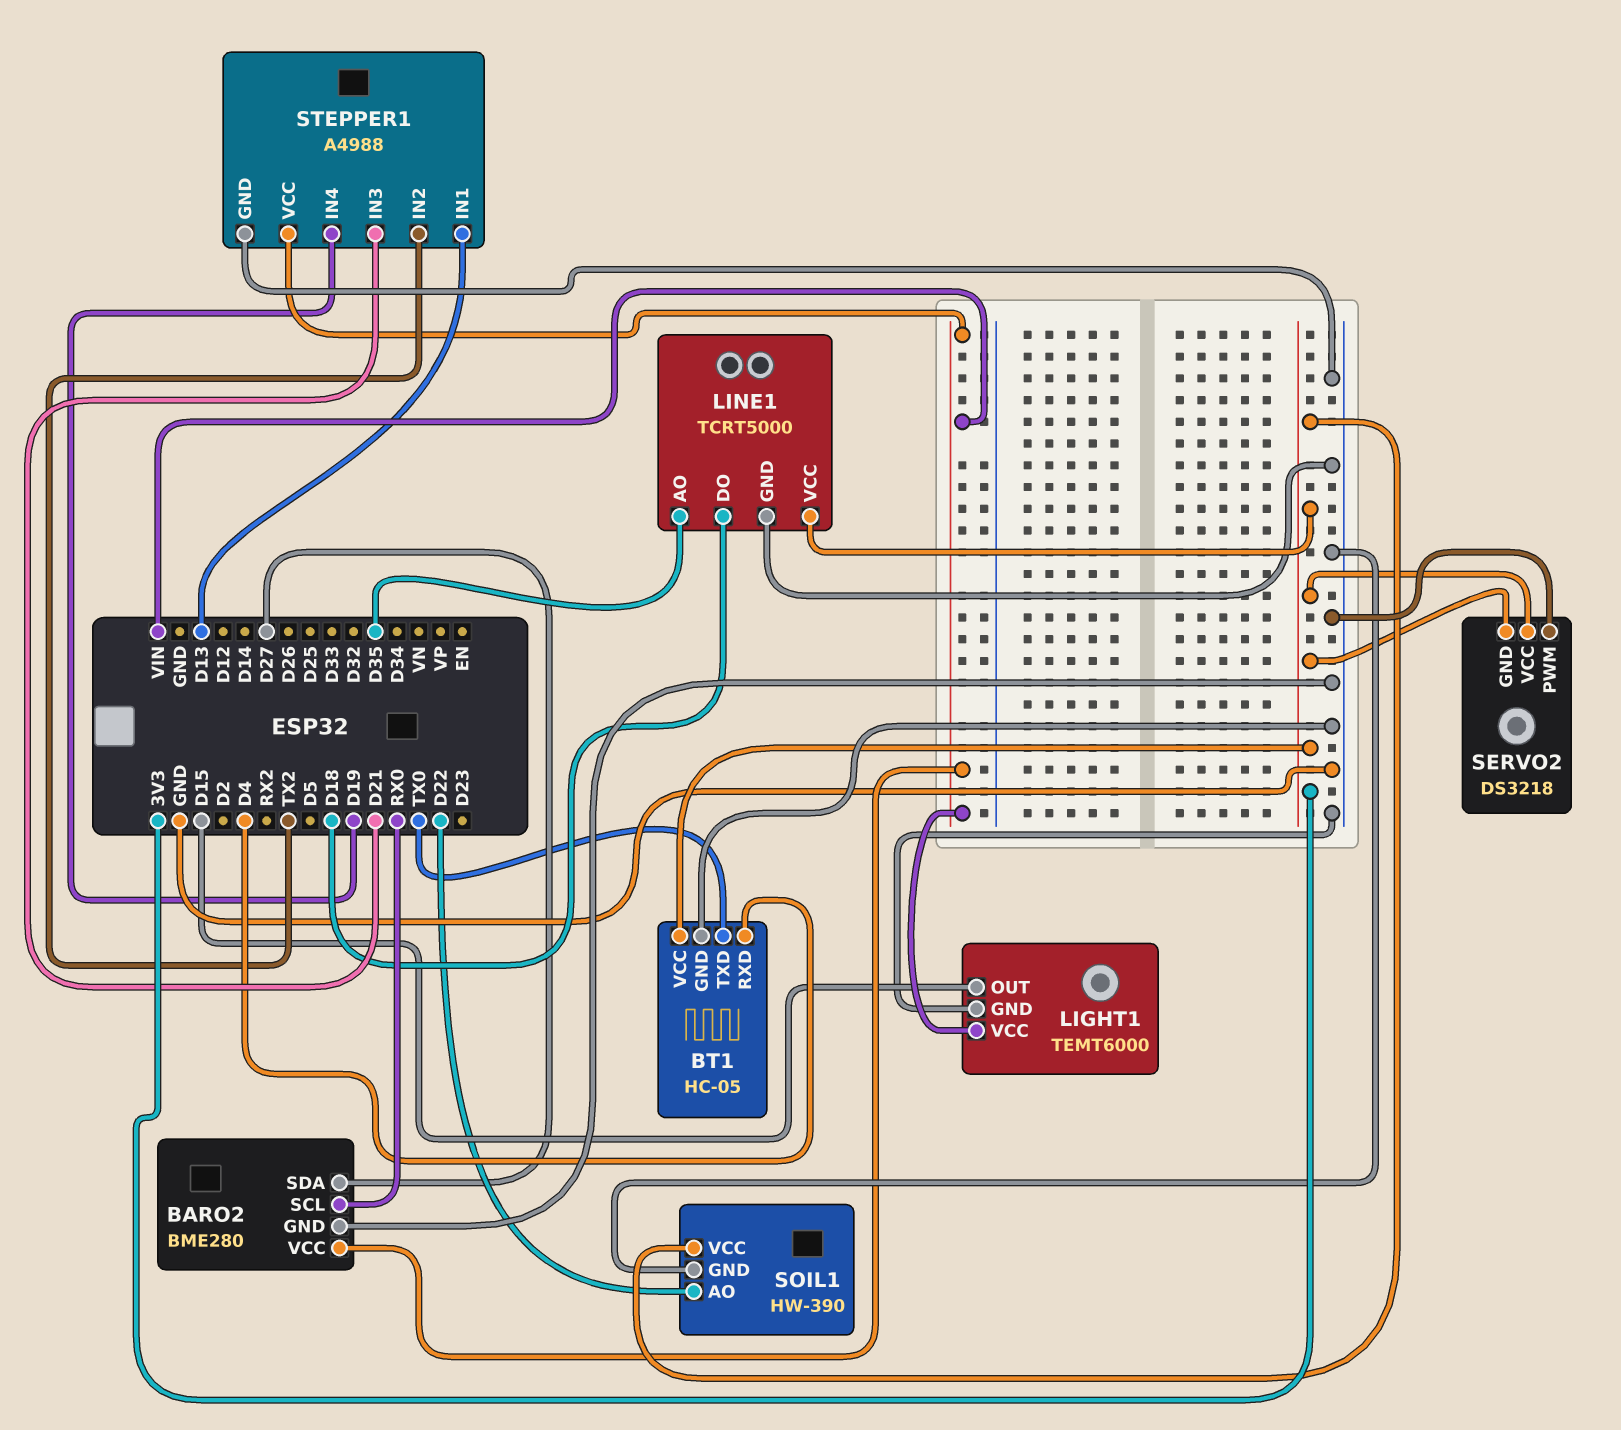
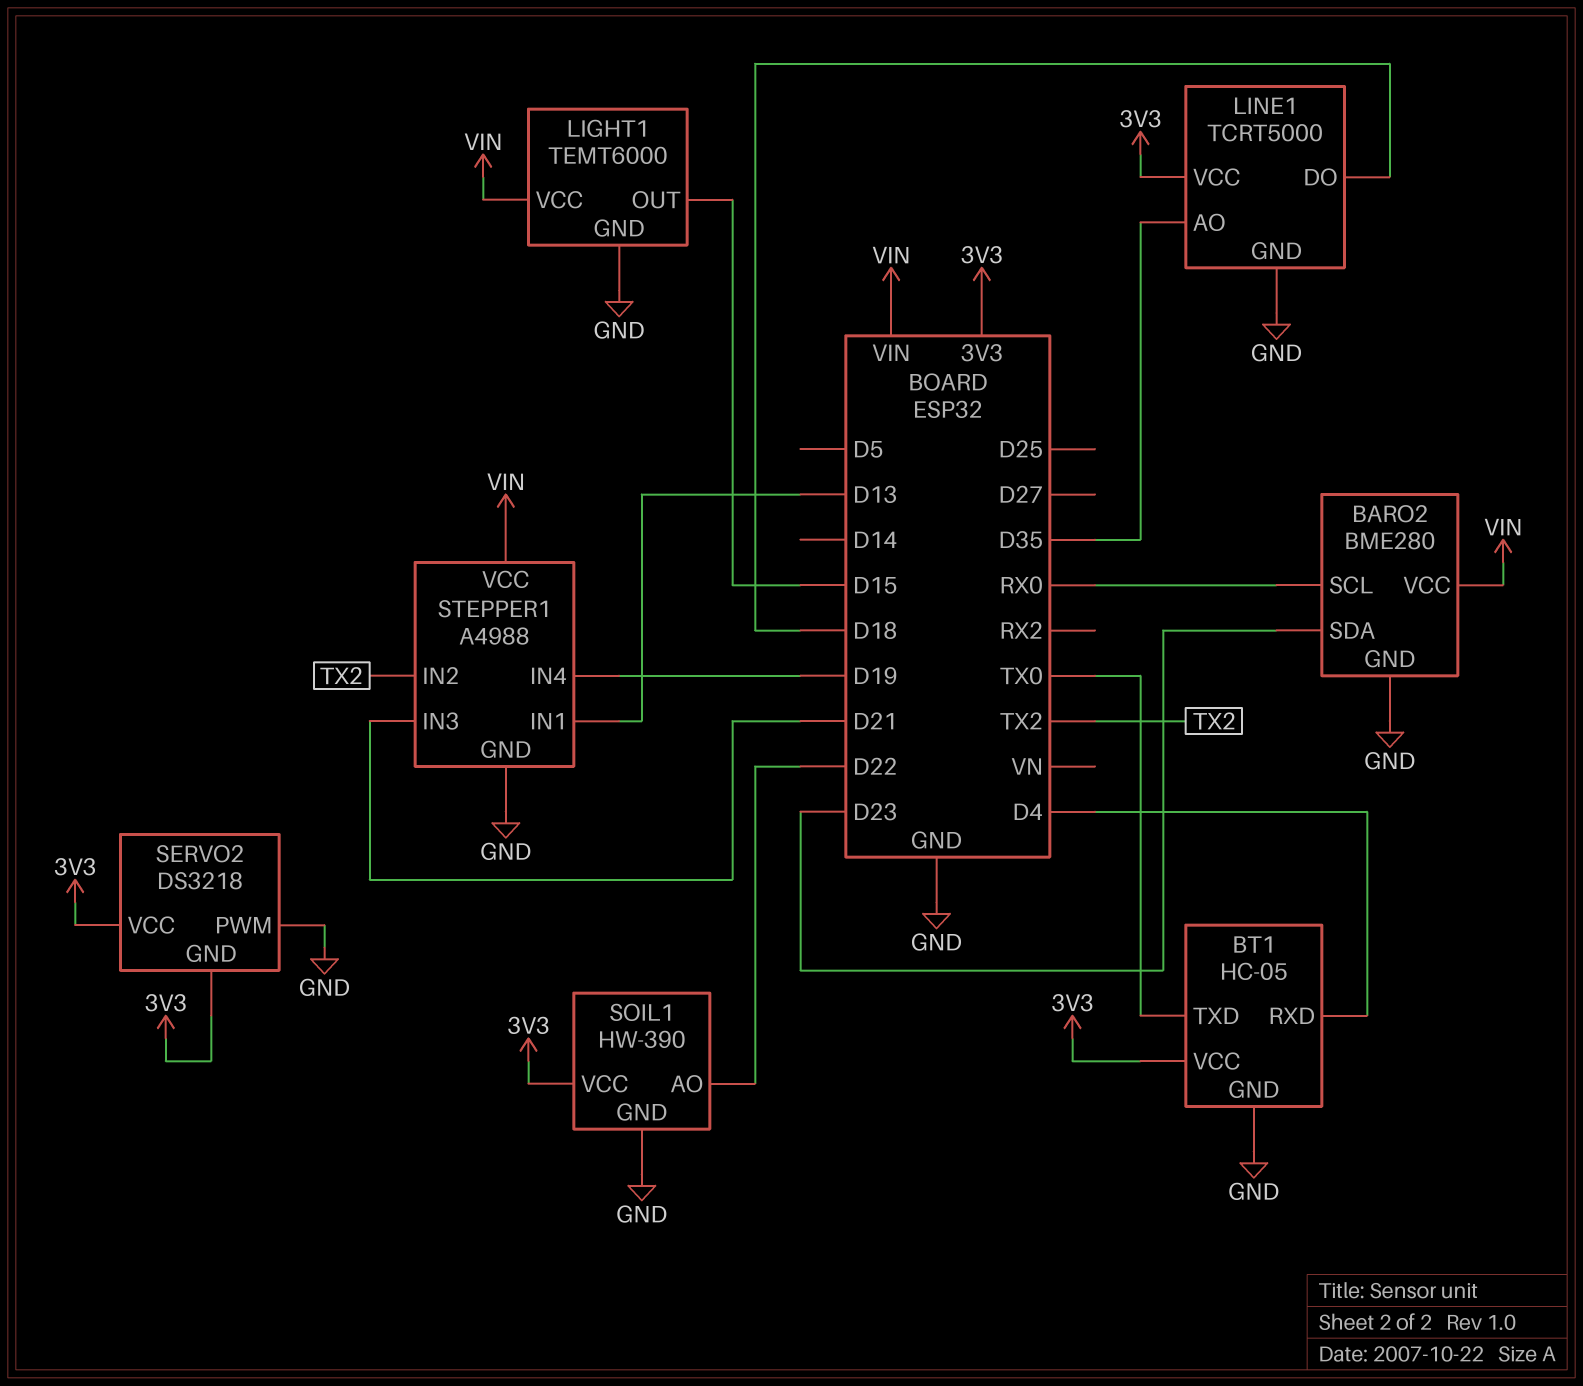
BARO2 pin SDA: D27 -> D23

